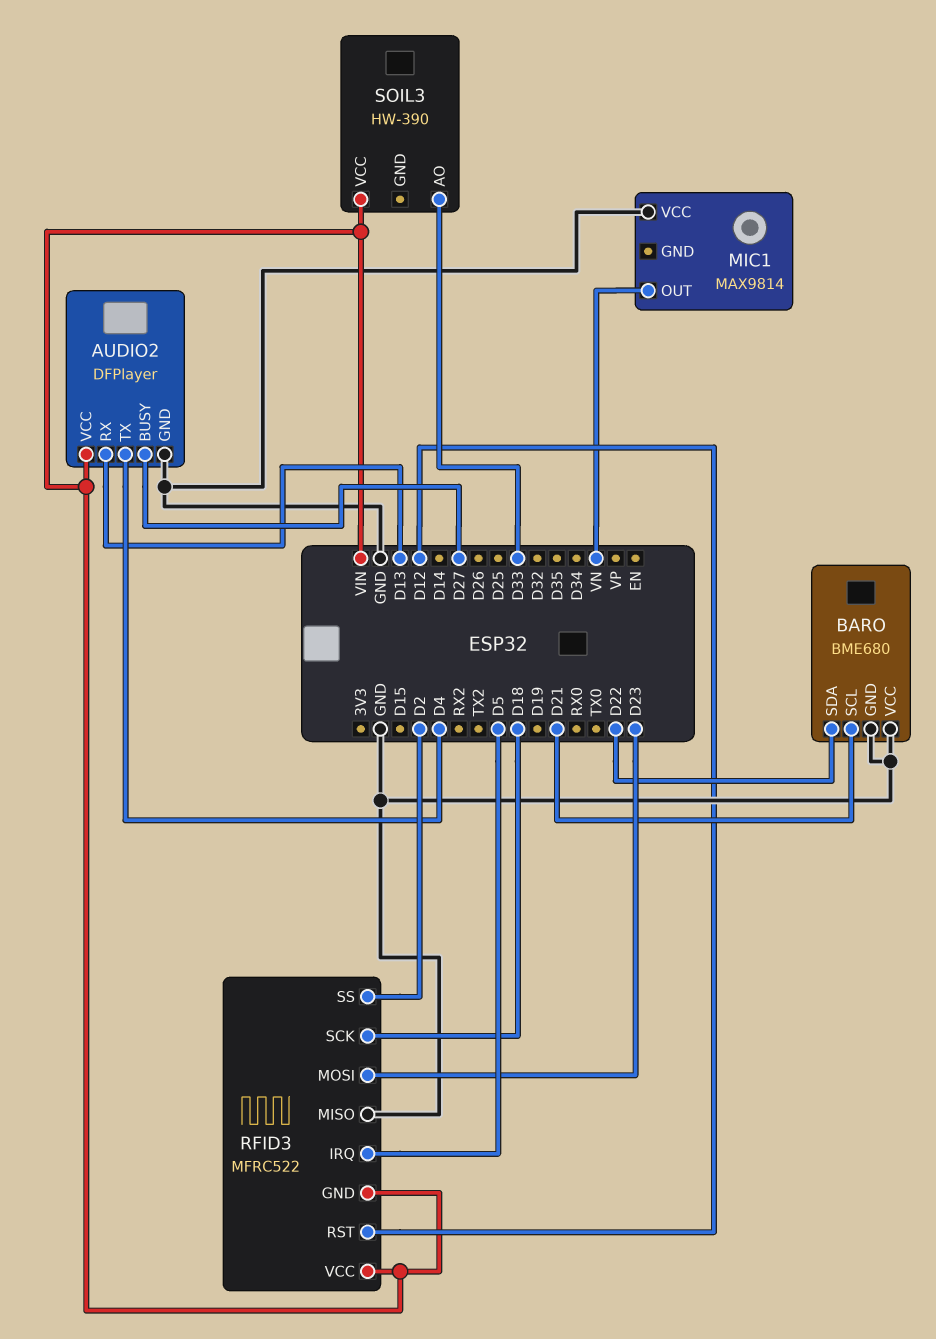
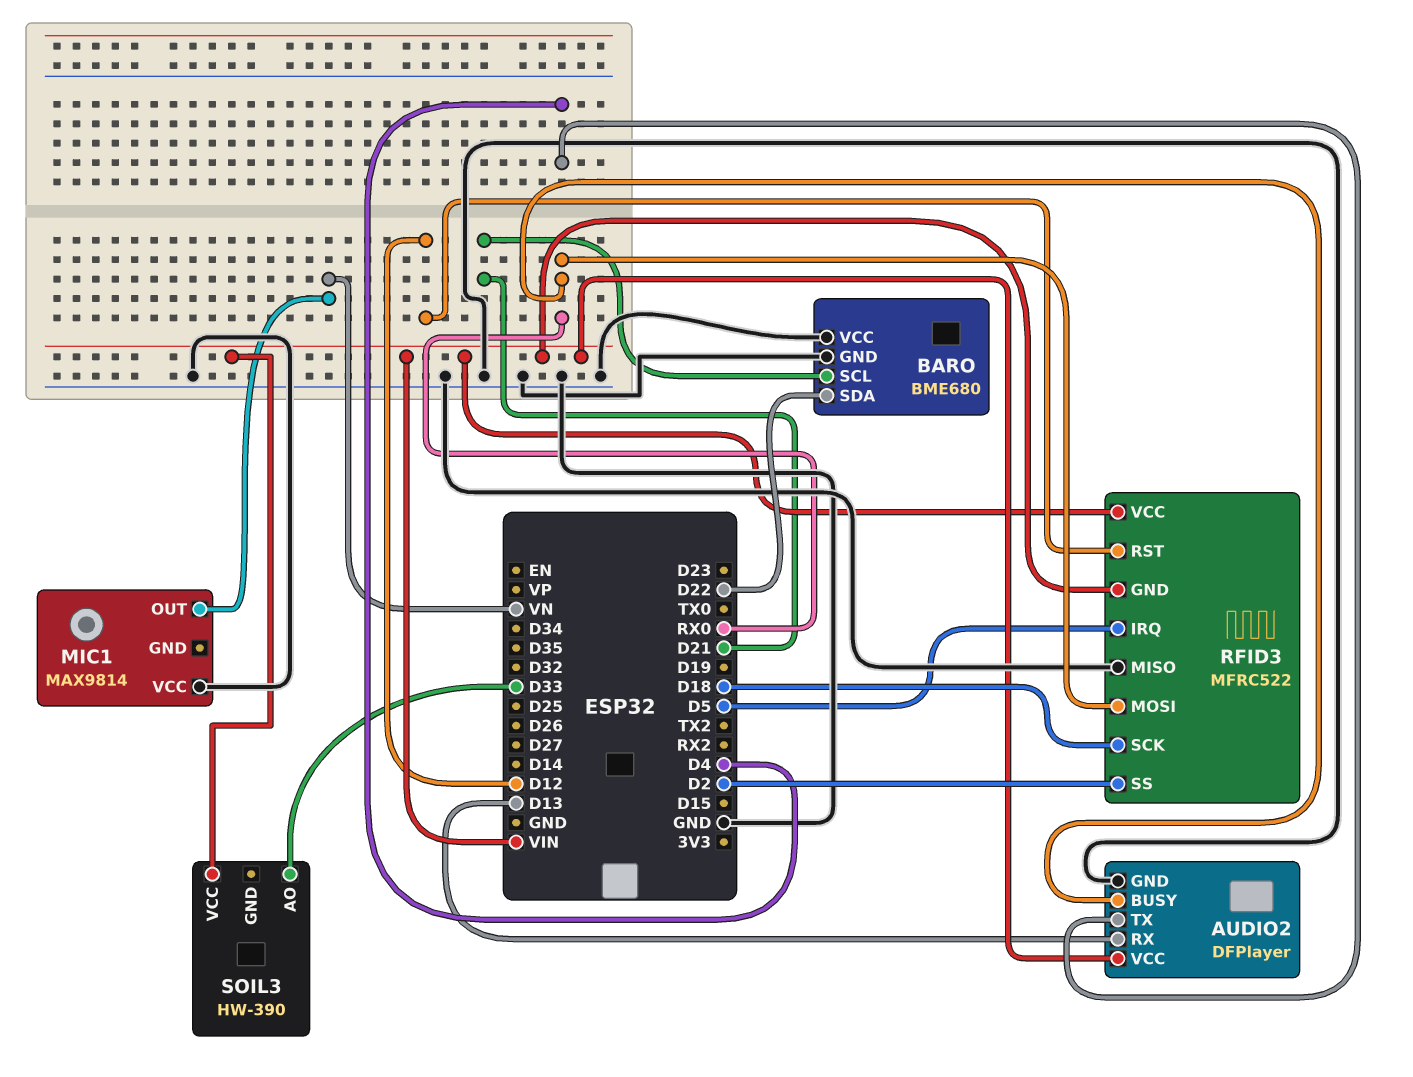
AUDIO2 pin BUSY: D27 -> RX0
RFID3 pin MOSI: D23 -> RX0

